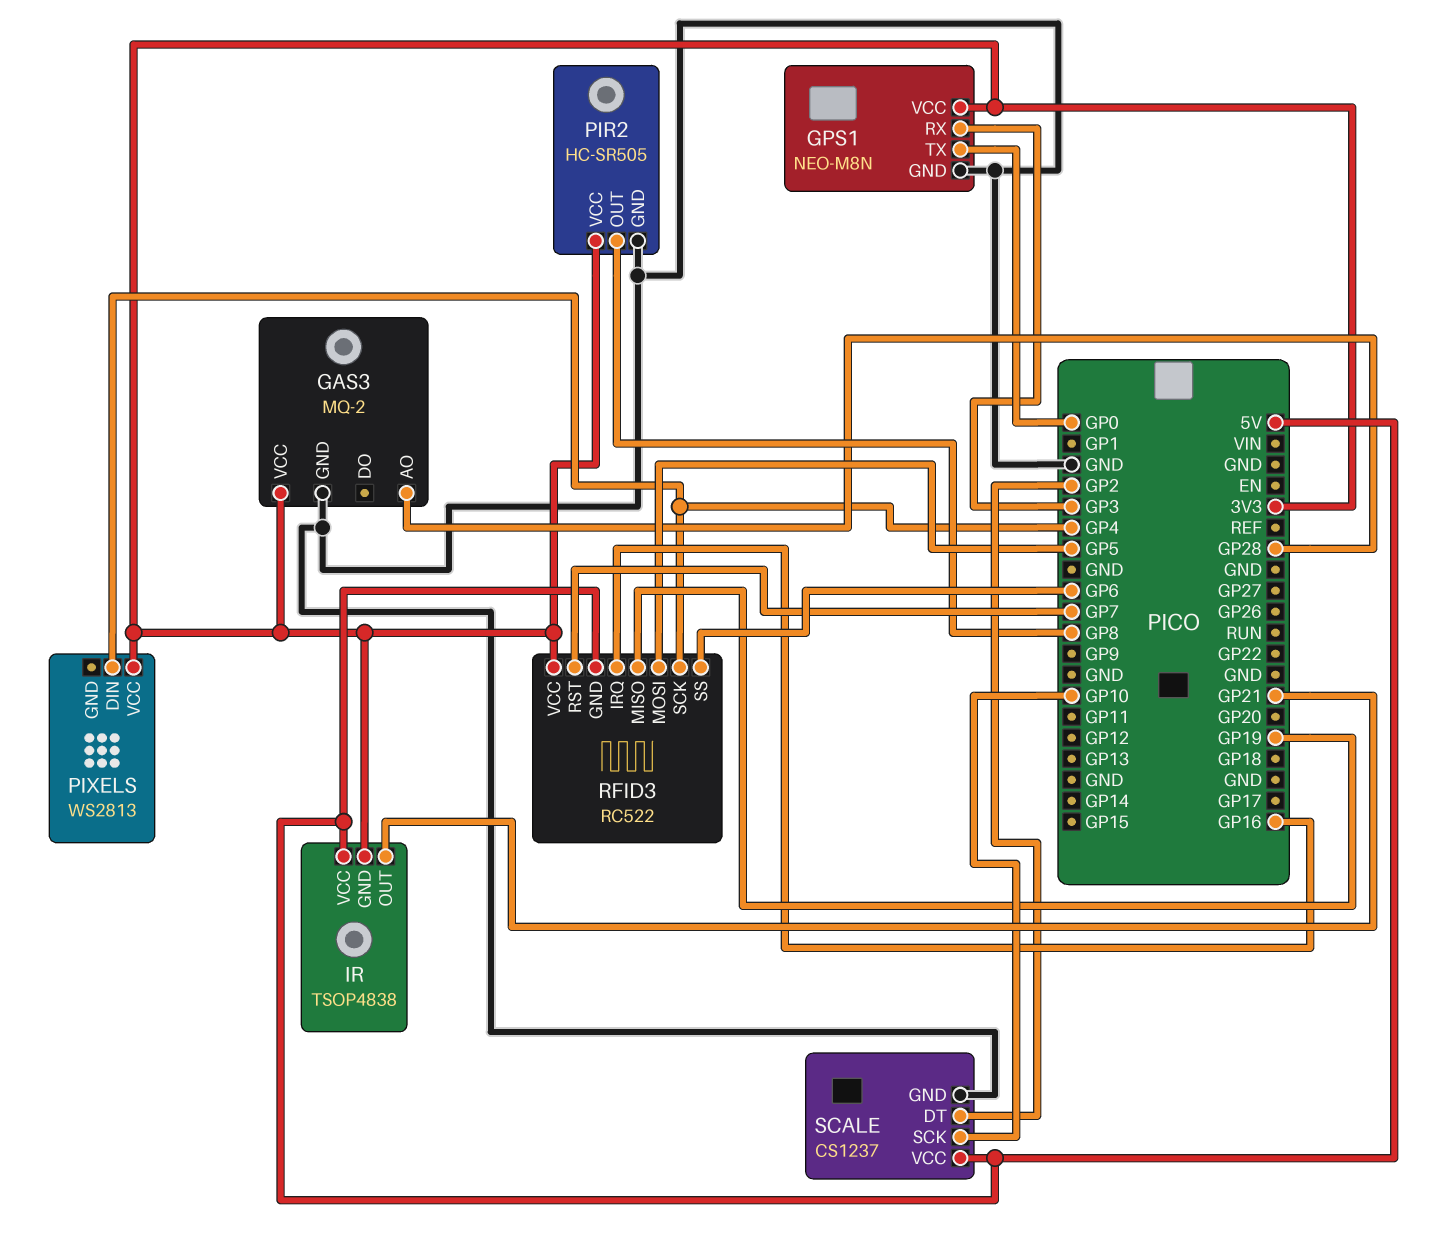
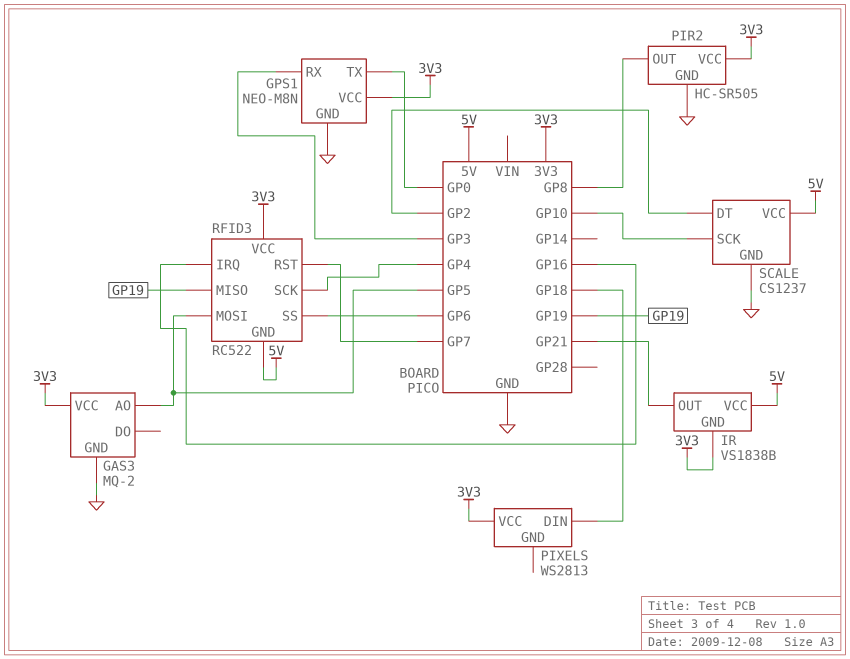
GAS3 pin AO: GP28 -> GP5
IR: TSOP4838 -> VS1838B
PIXELS pin DIN: GP4 -> GP18

